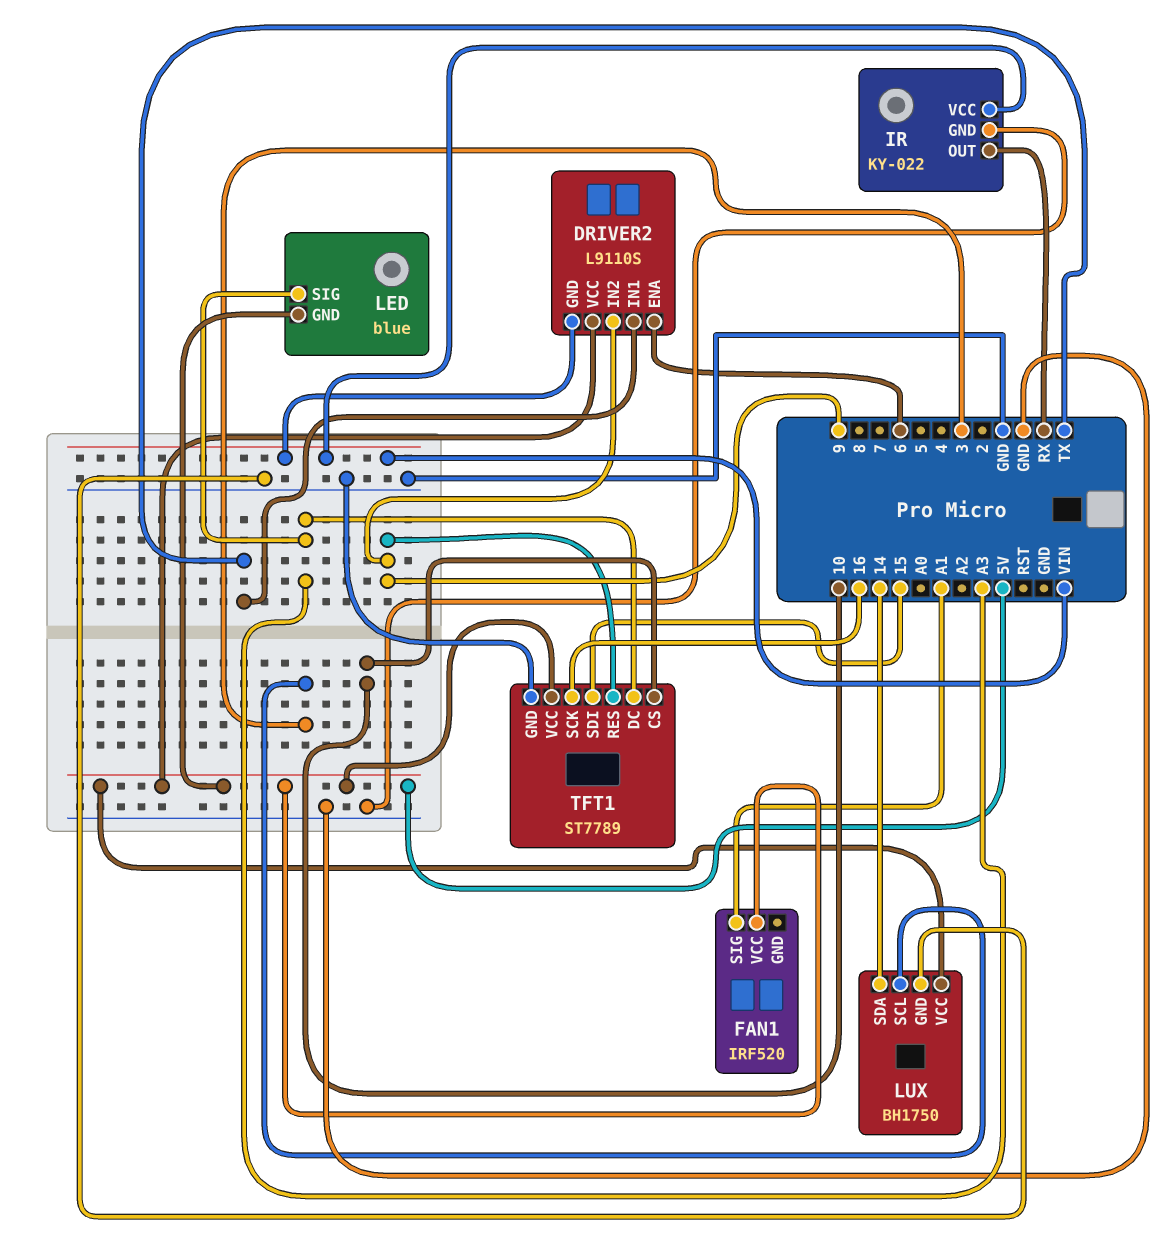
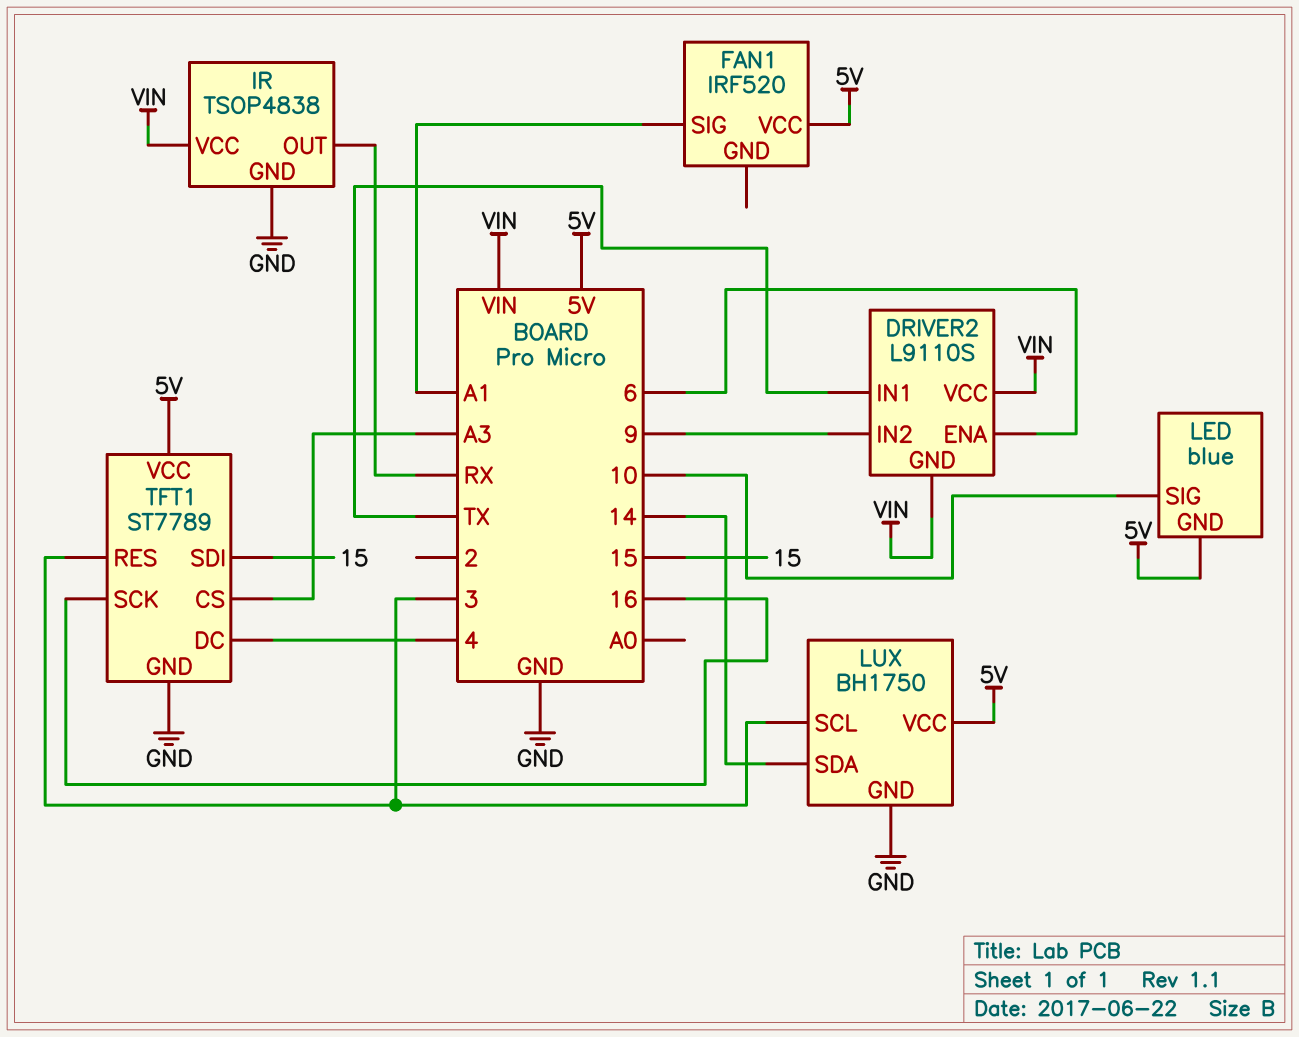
DRIVER2 pin VCC: 5V -> VIN
IR: KY-022 -> TSOP4838
LED pin SIG: A3 -> 10
TFT1 pin CS: 10 -> A3
TFT1 pin DC: A3 -> 4
TFT1 pin RES: 9 -> 3

